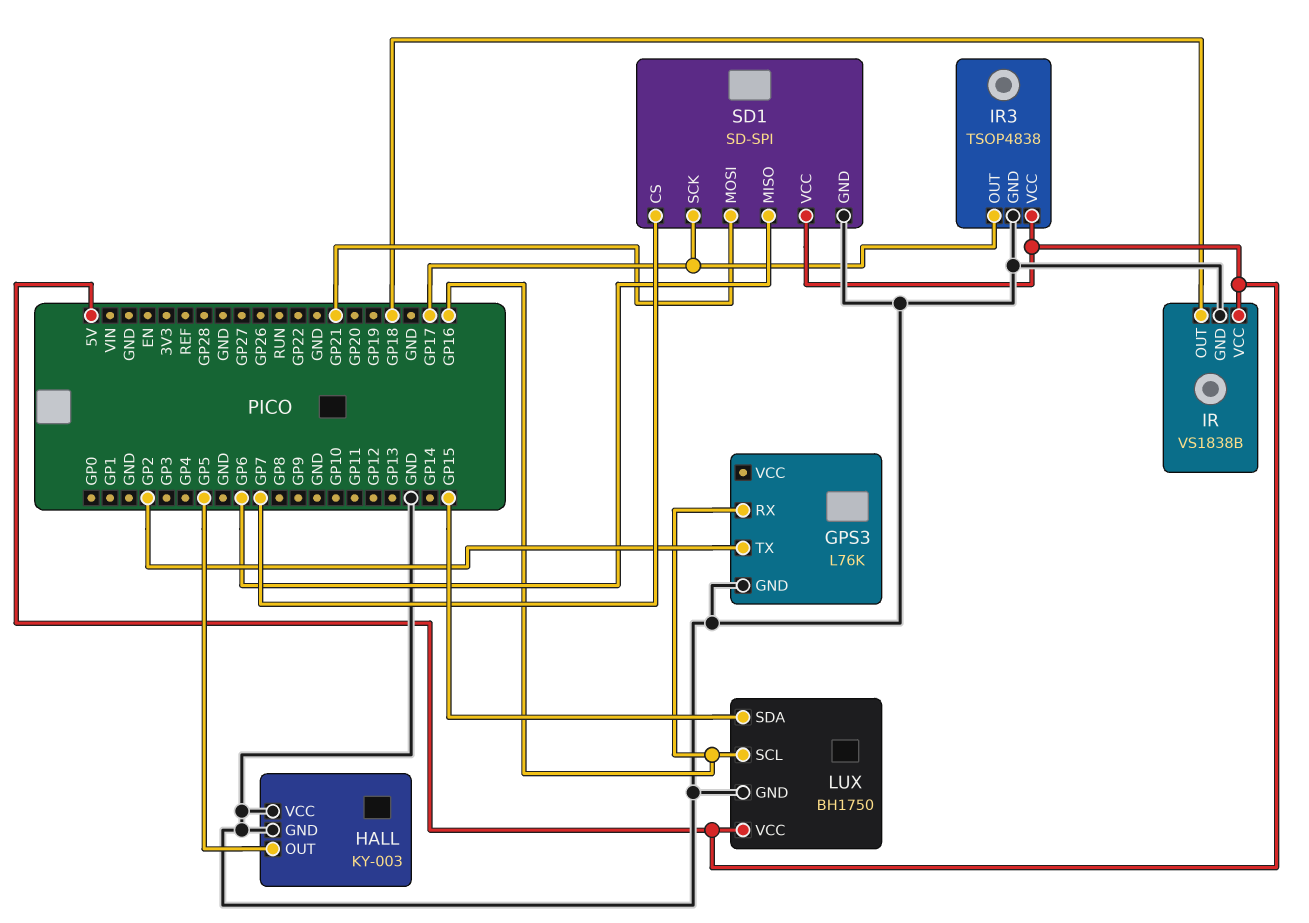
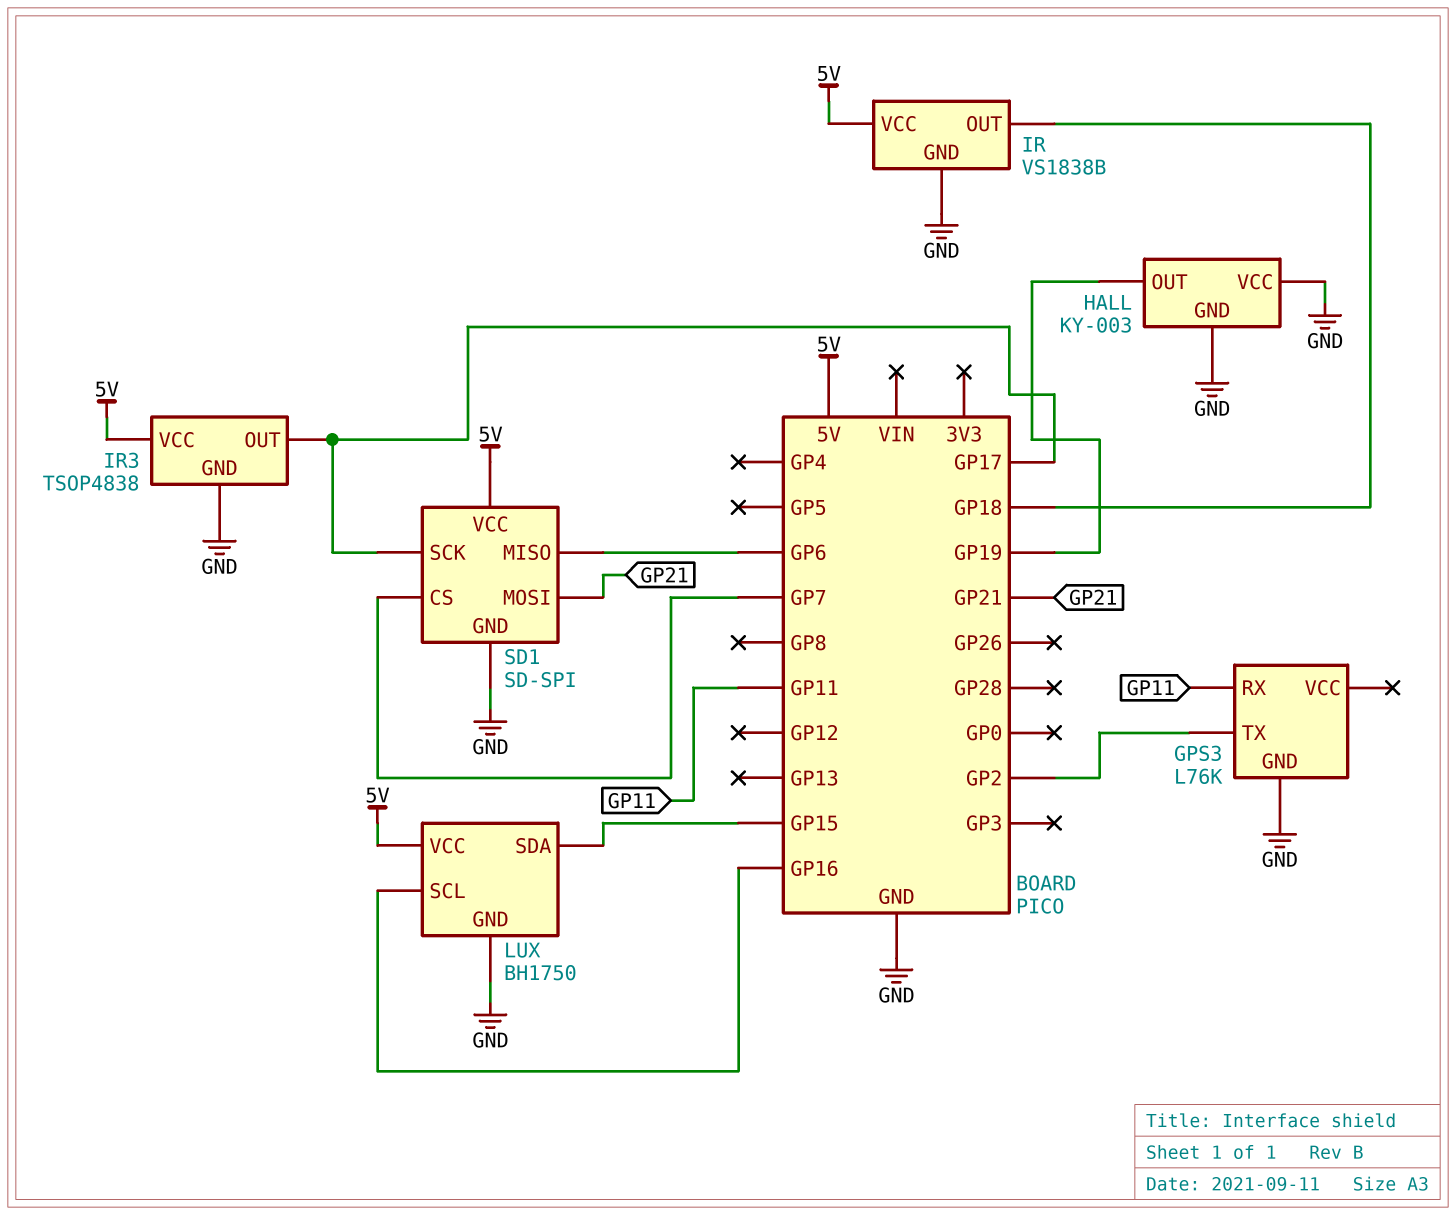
GPS3 pin RX: GP16 -> GP11
HALL pin OUT: GP5 -> GP19

